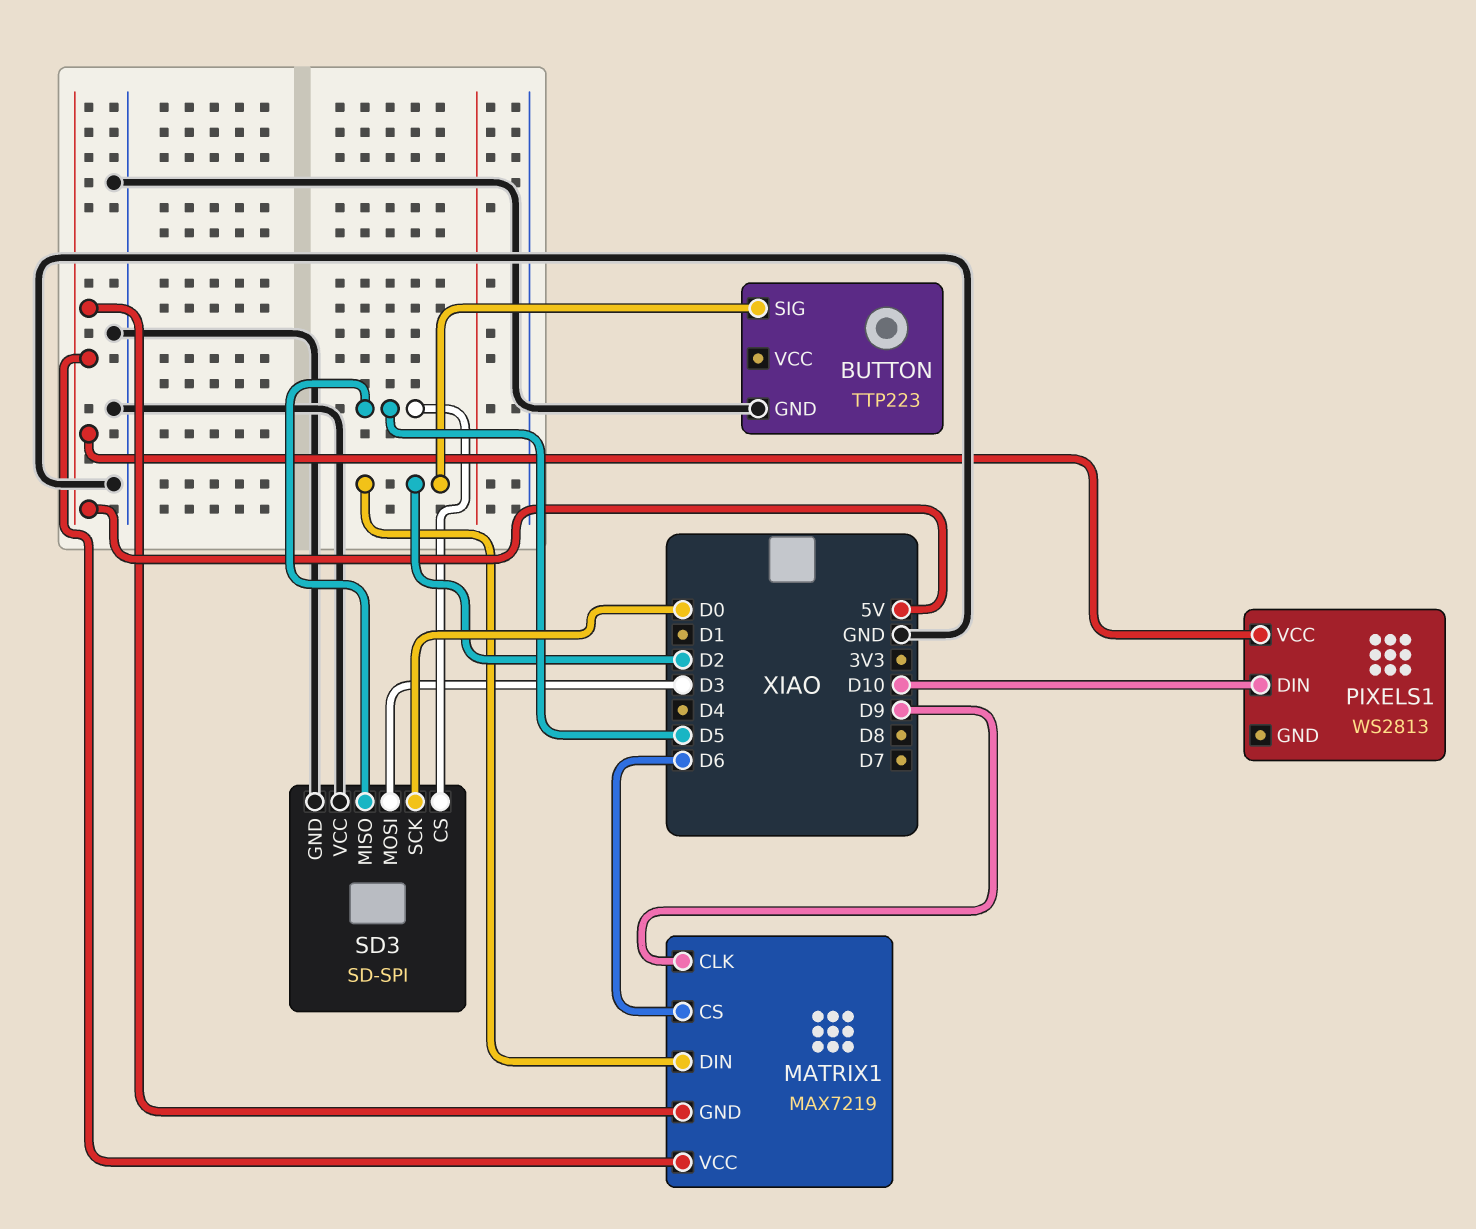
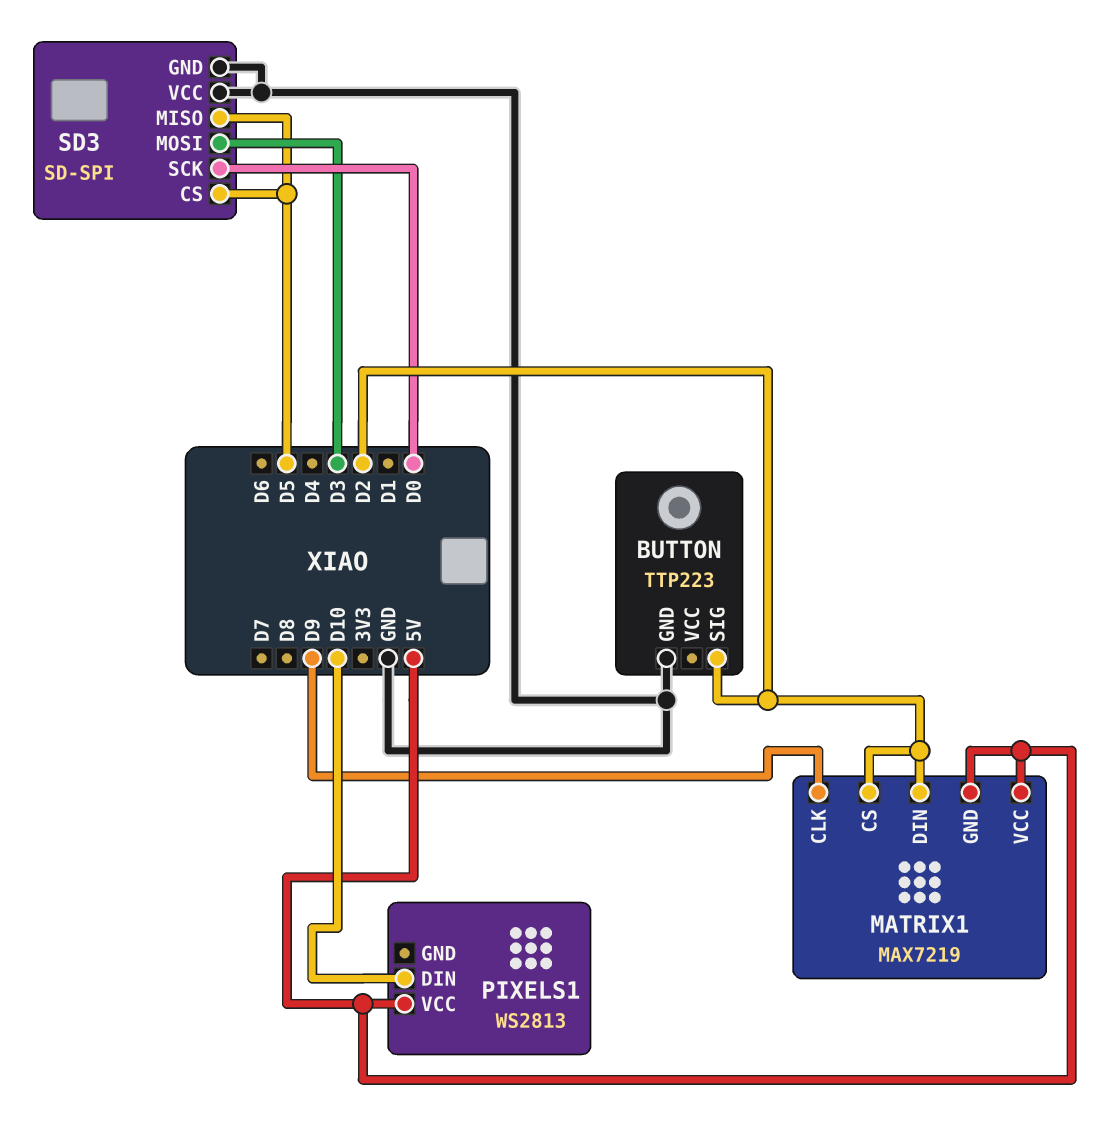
MATRIX1 pin CS: D6 -> D2

